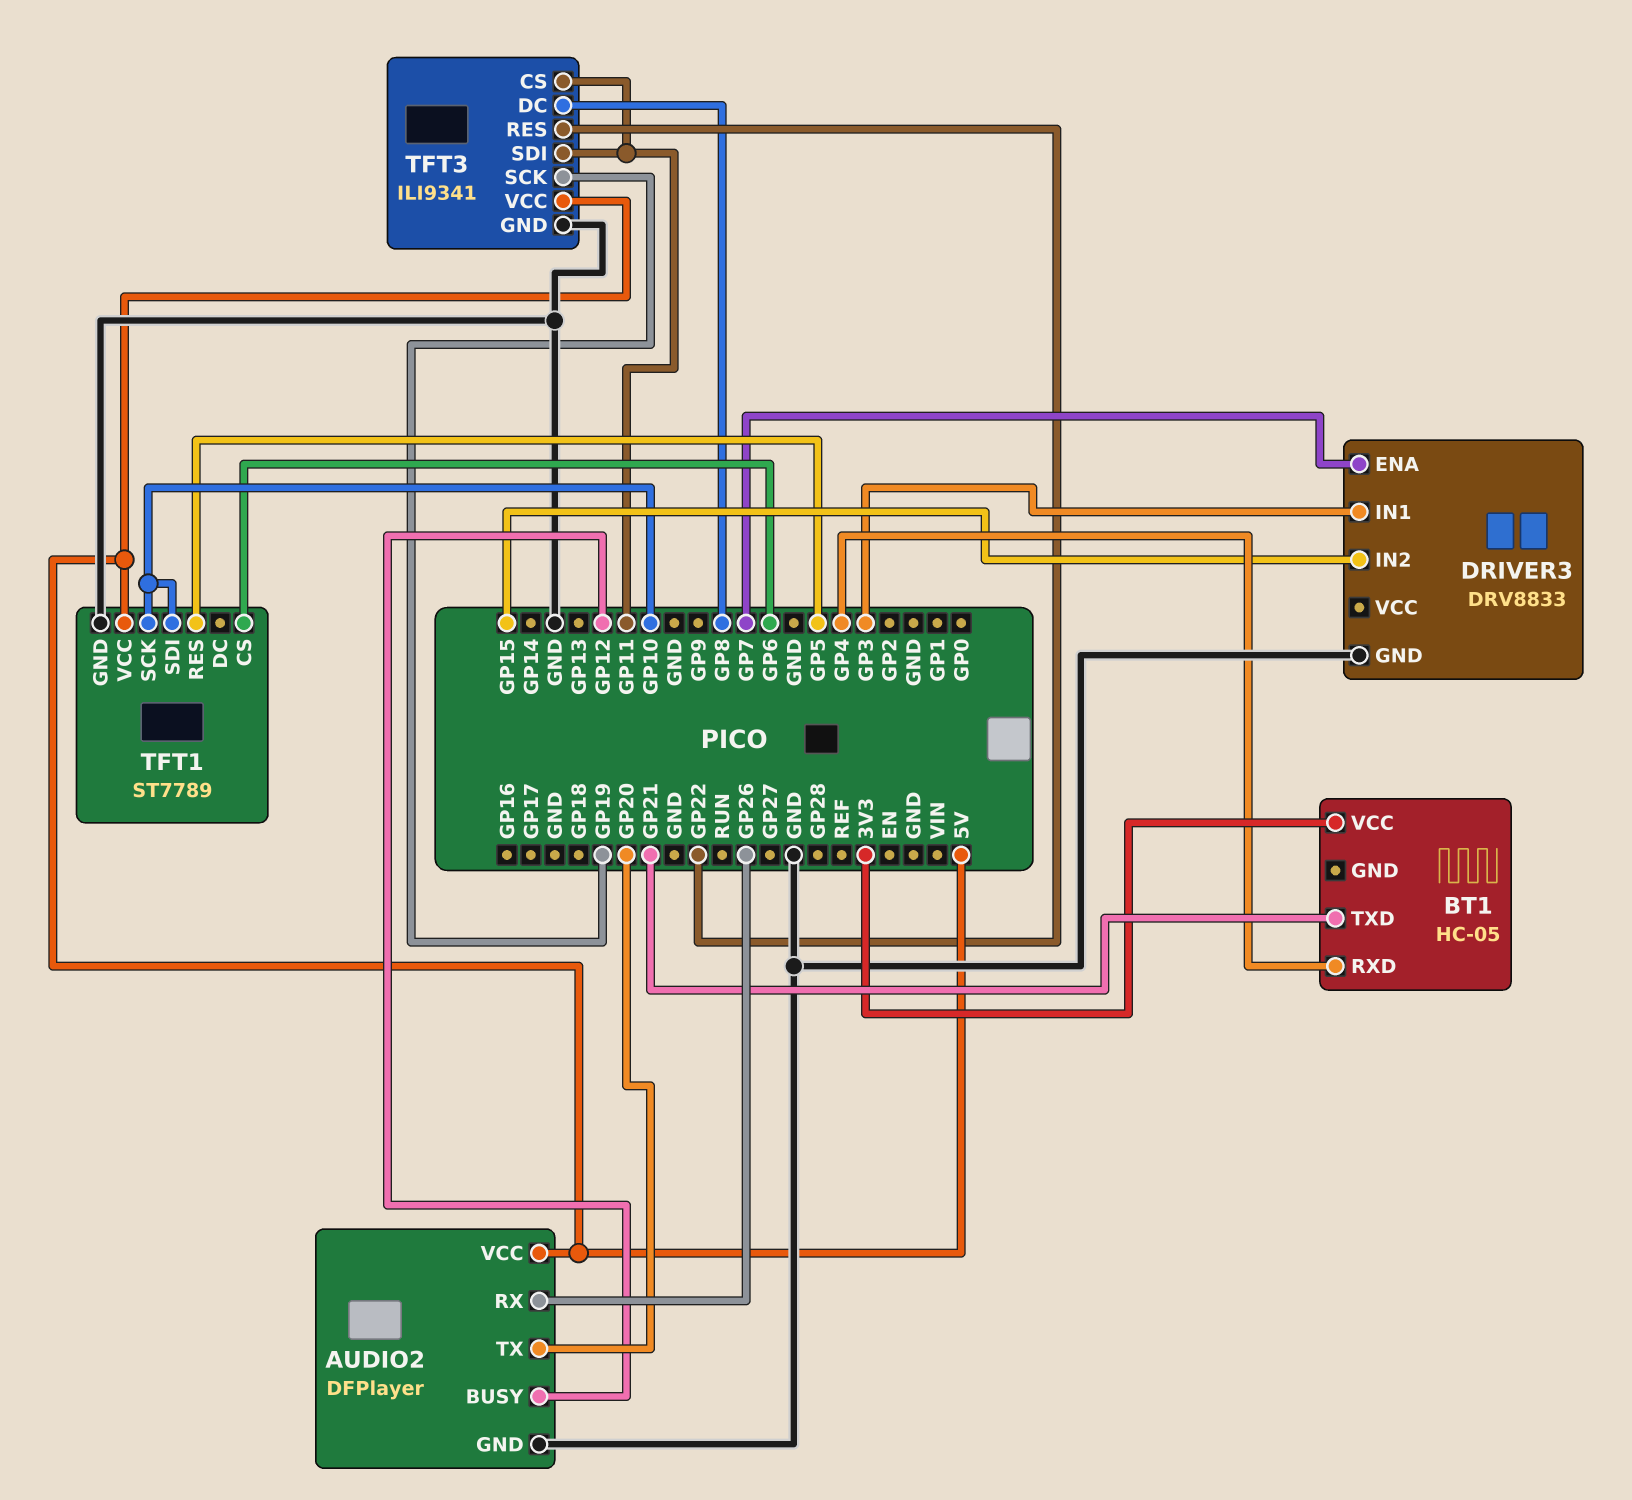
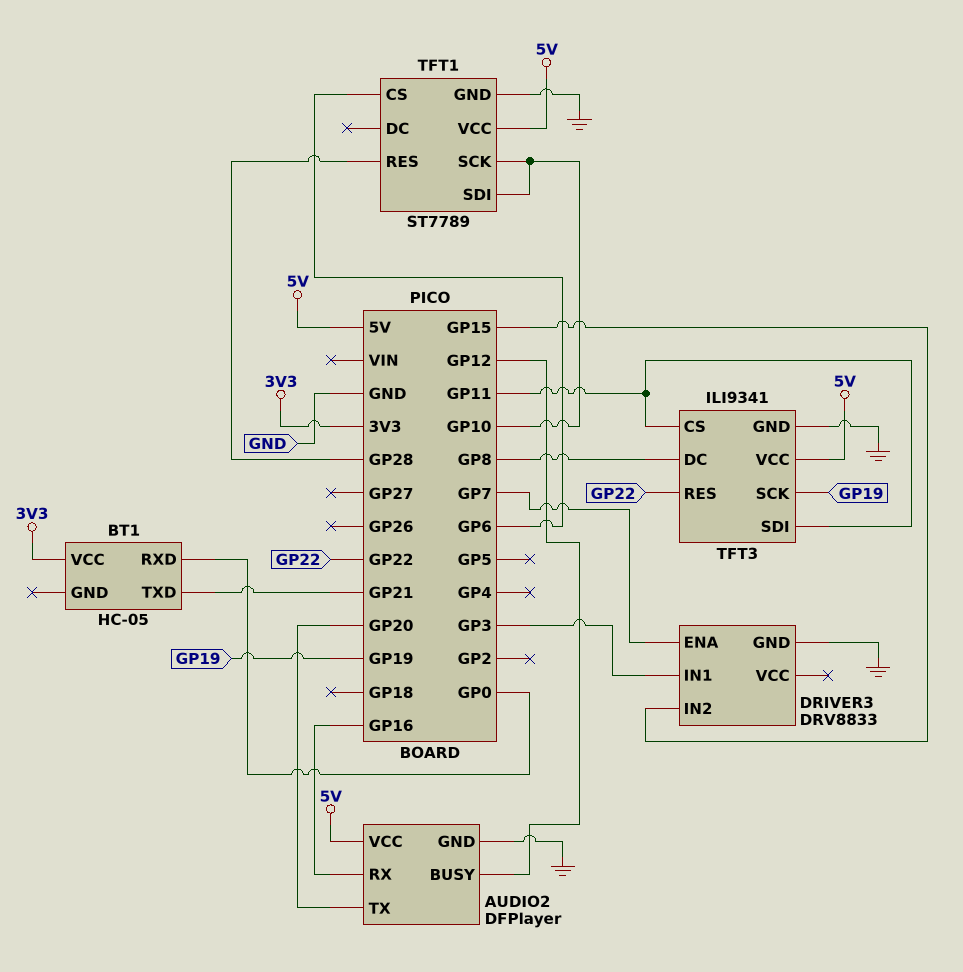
AUDIO2 pin RX: GP26 -> GP16
BT1 pin RXD: GP4 -> GP0
TFT1 pin RES: GP5 -> GP28

